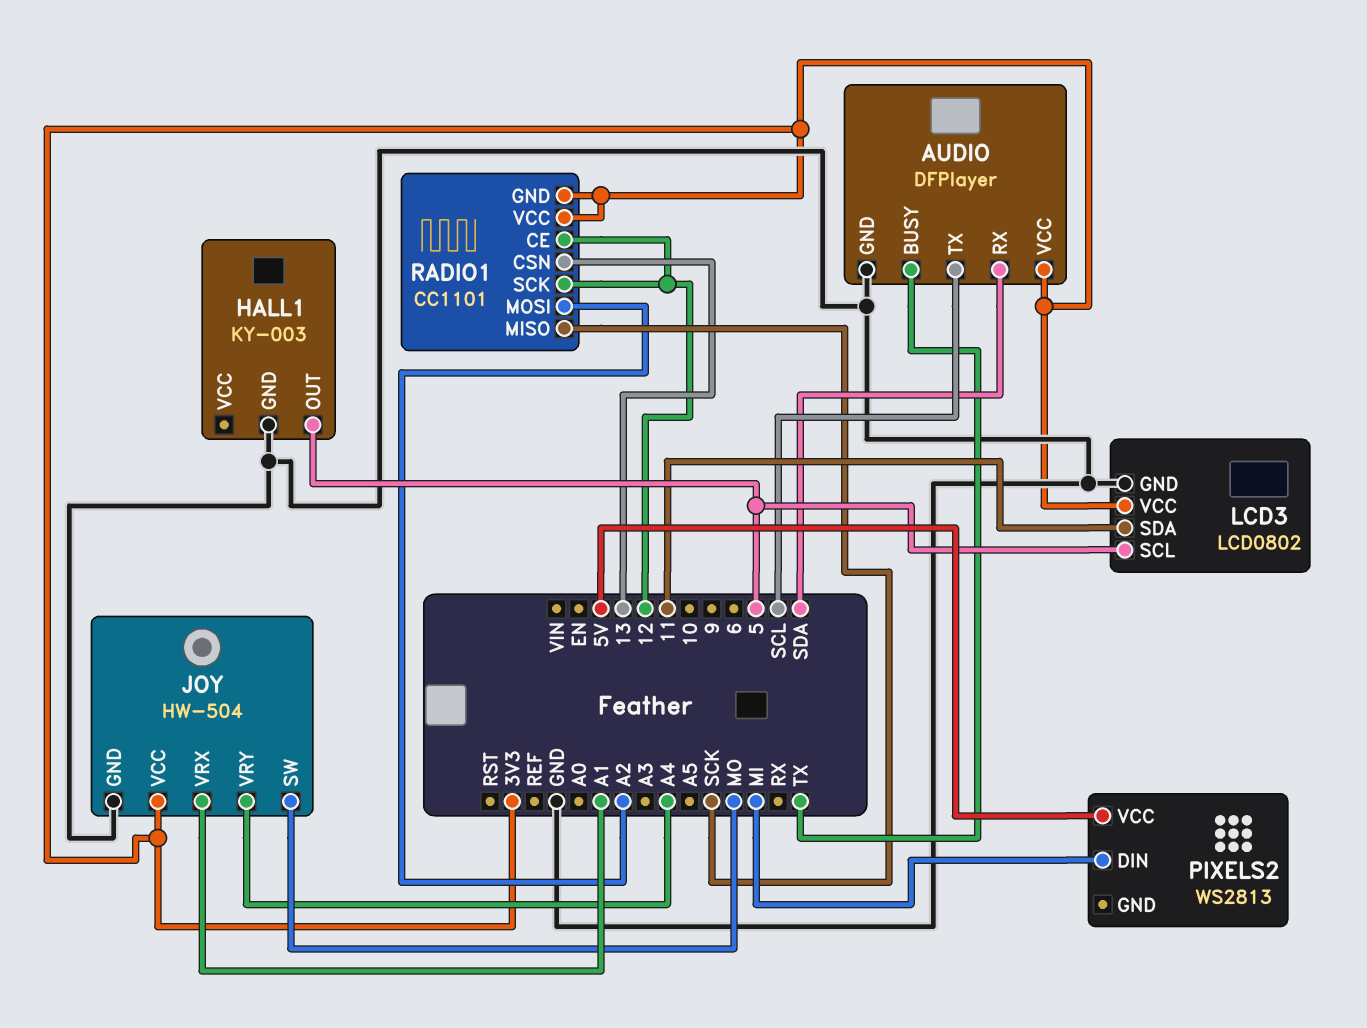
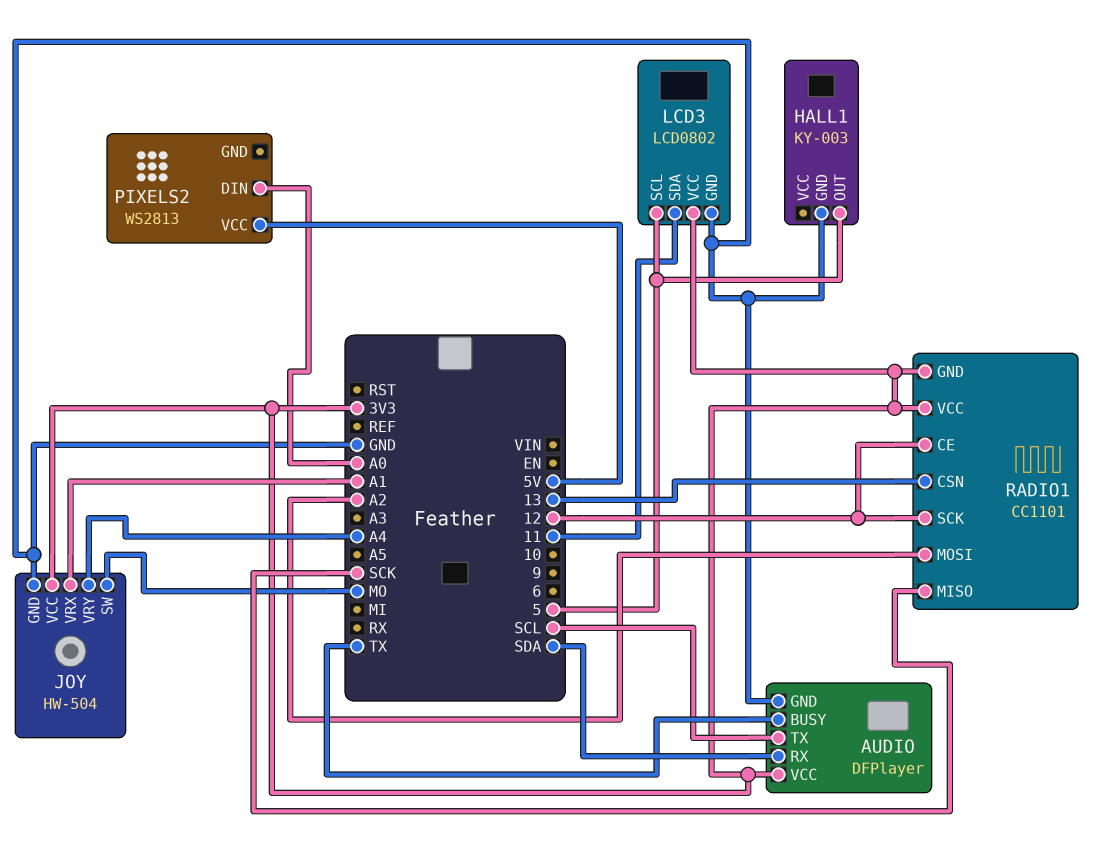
PIXELS2 pin DIN: MI -> A0

